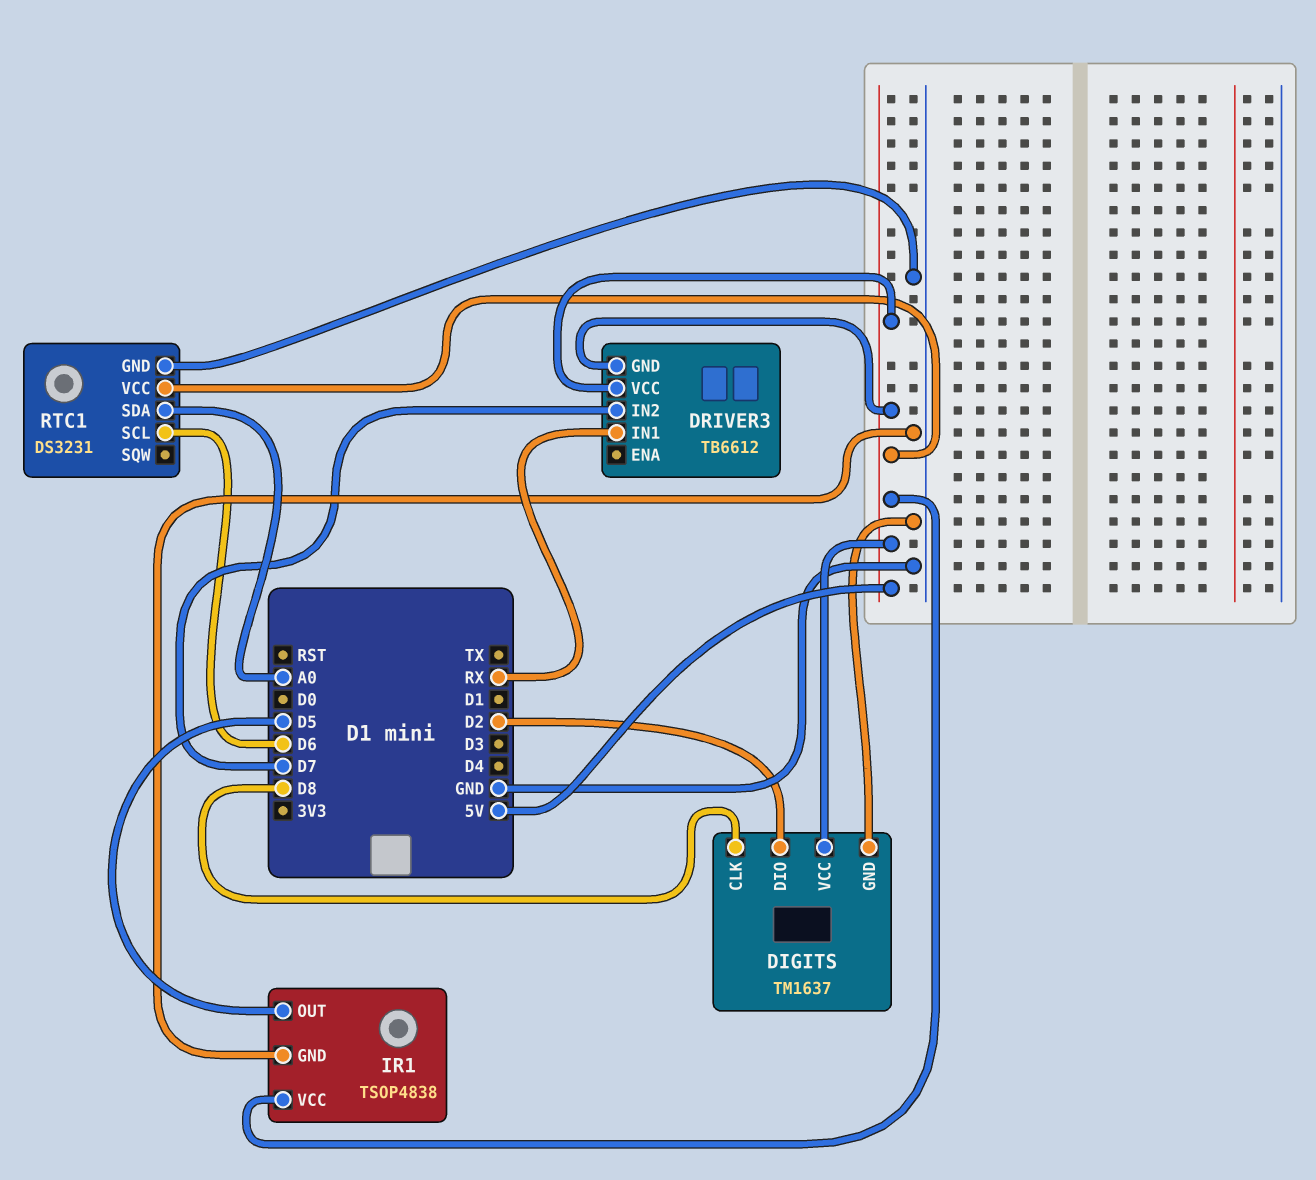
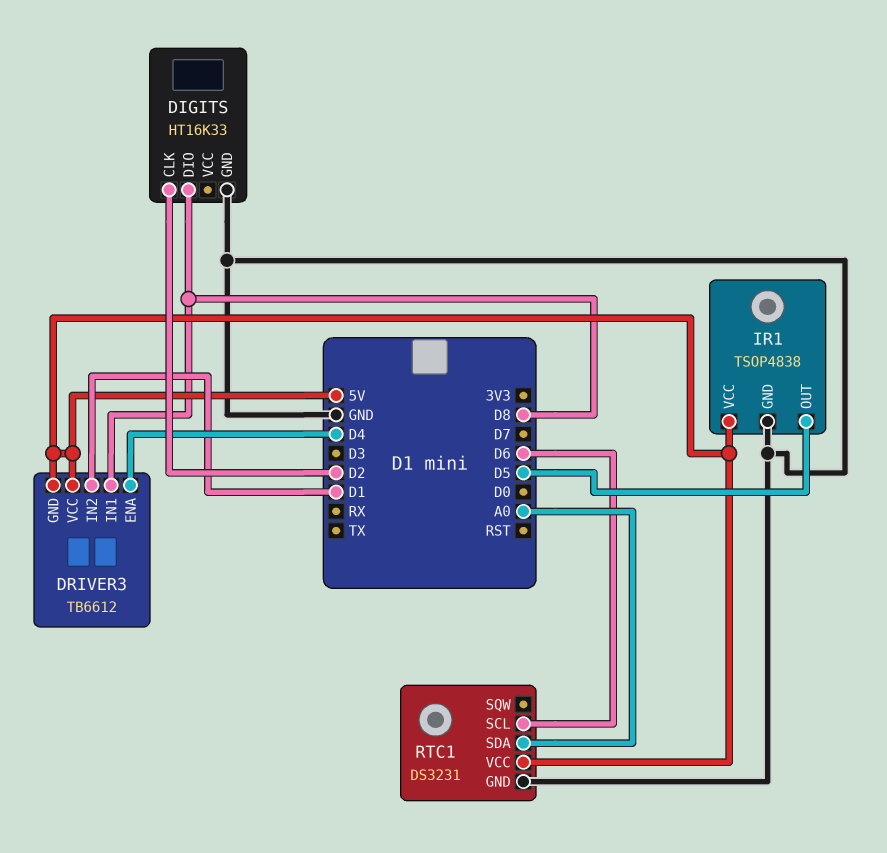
DIGITS: TM1637 -> HT16K33
DIGITS pin CLK: D8 -> D2
DIGITS pin DIO: D2 -> D8
DIGITS pin VCC: 5V -> none
DRIVER3 pin ENA: none -> D4
DRIVER3 pin IN1: RX -> D8
DRIVER3 pin IN2: D7 -> D1

